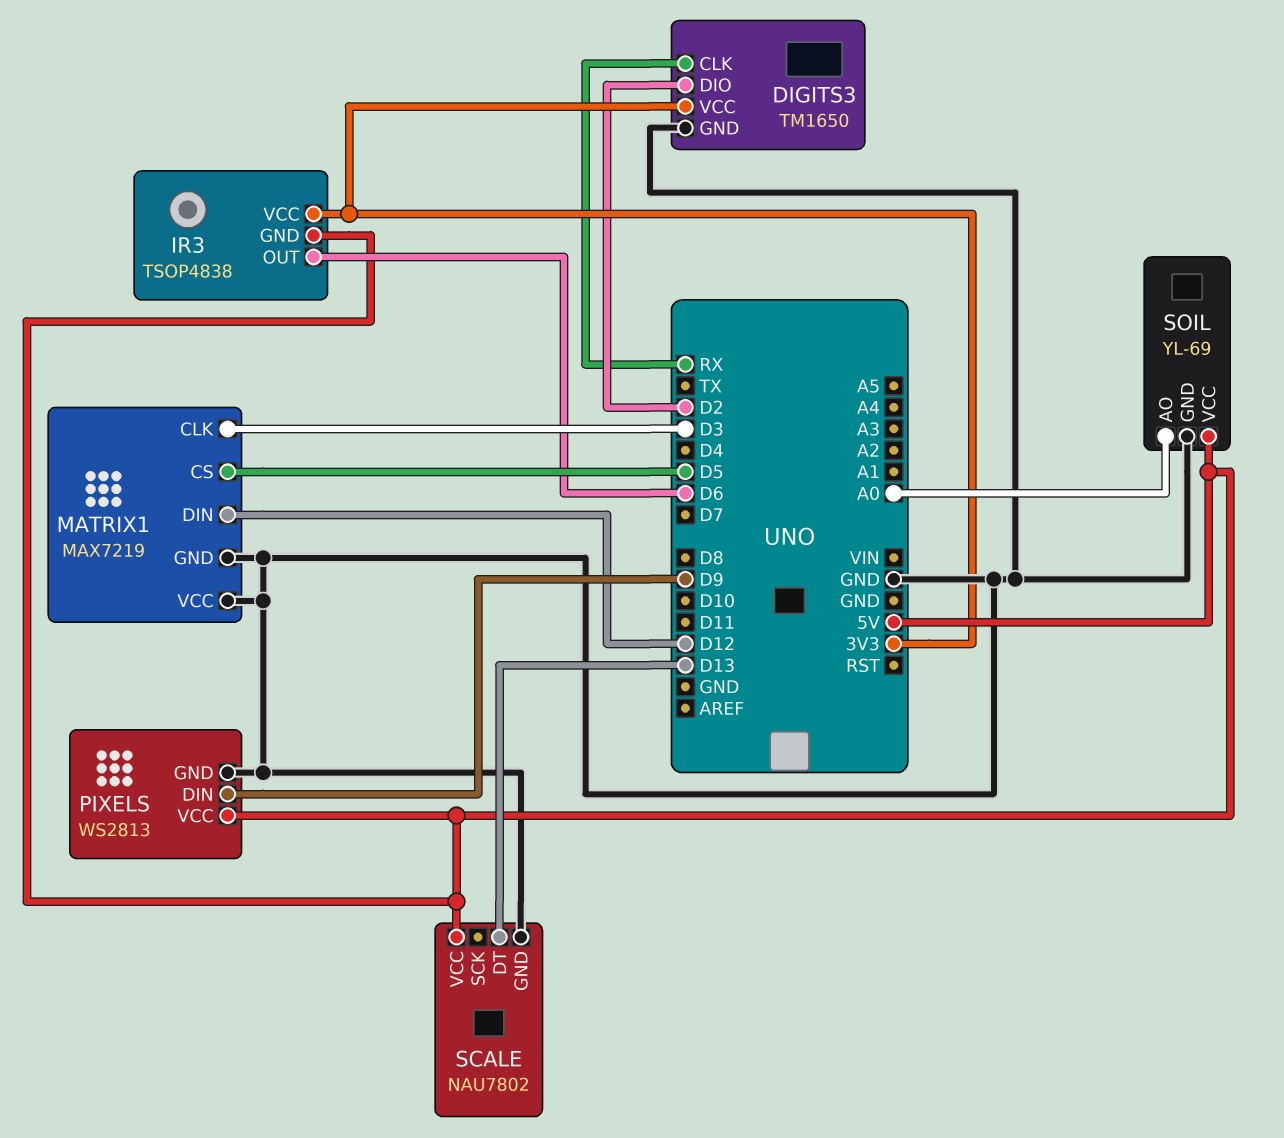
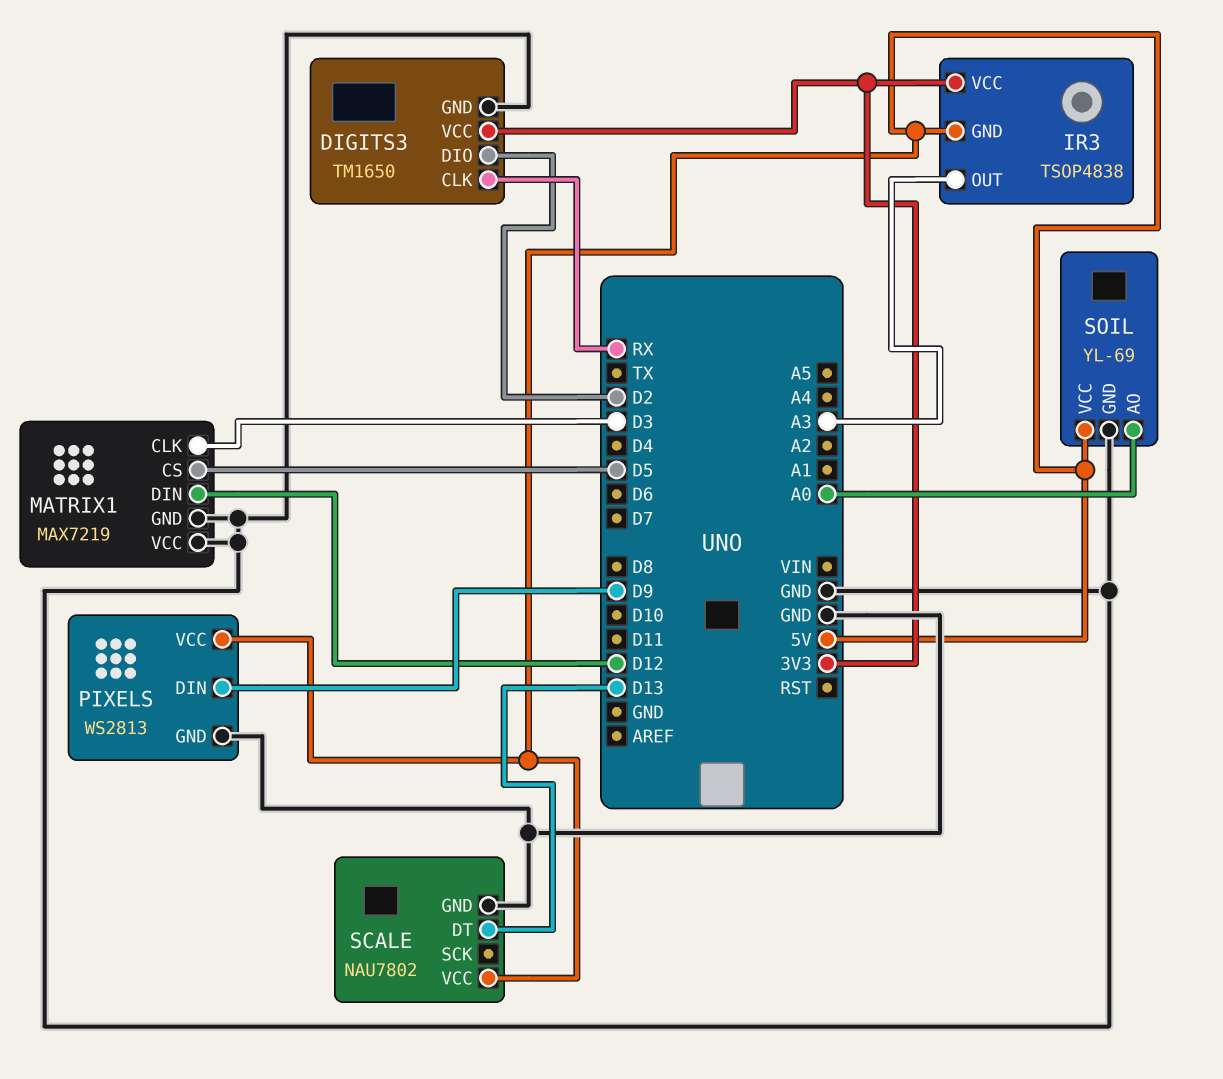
IR3 pin OUT: D6 -> A3

